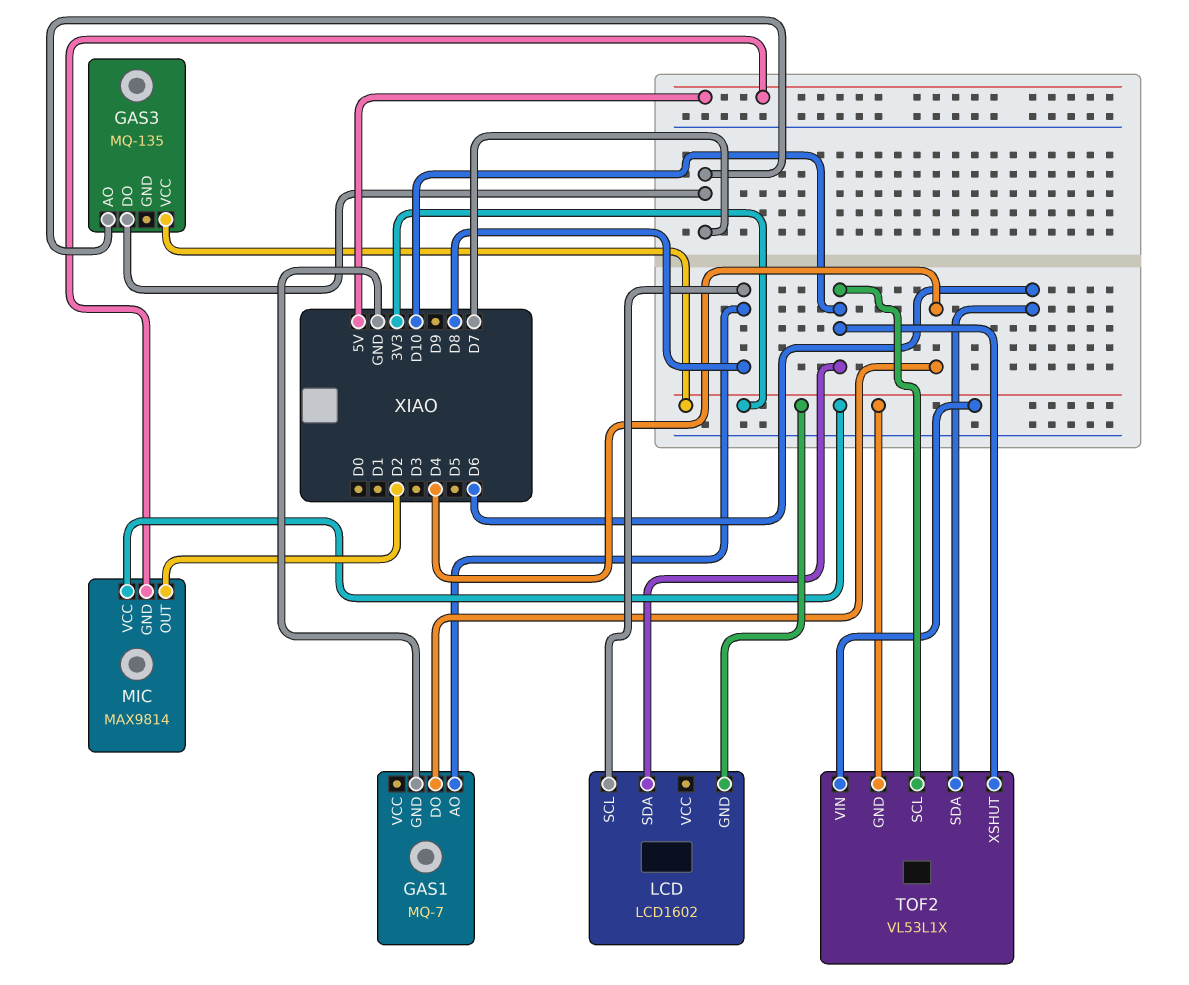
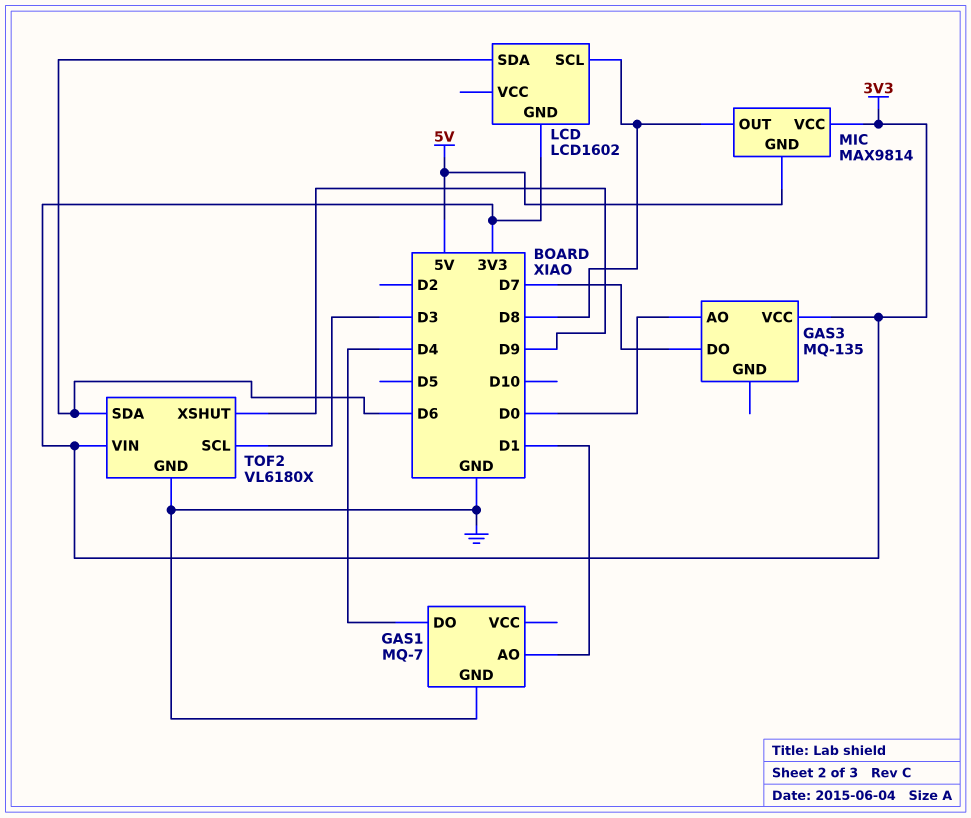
GAS1 pin AO: D8 -> D1
GAS3 pin AO: D7 -> D0
LCD pin SDA: D10 -> D6
MIC pin OUT: D2 -> D8
TOF2: VL53L1X -> VL6180X
TOF2 pin GND: 3V3 -> GND
TOF2 pin SCL: D10 -> D3
TOF2 pin XSHUT: D10 -> D9

